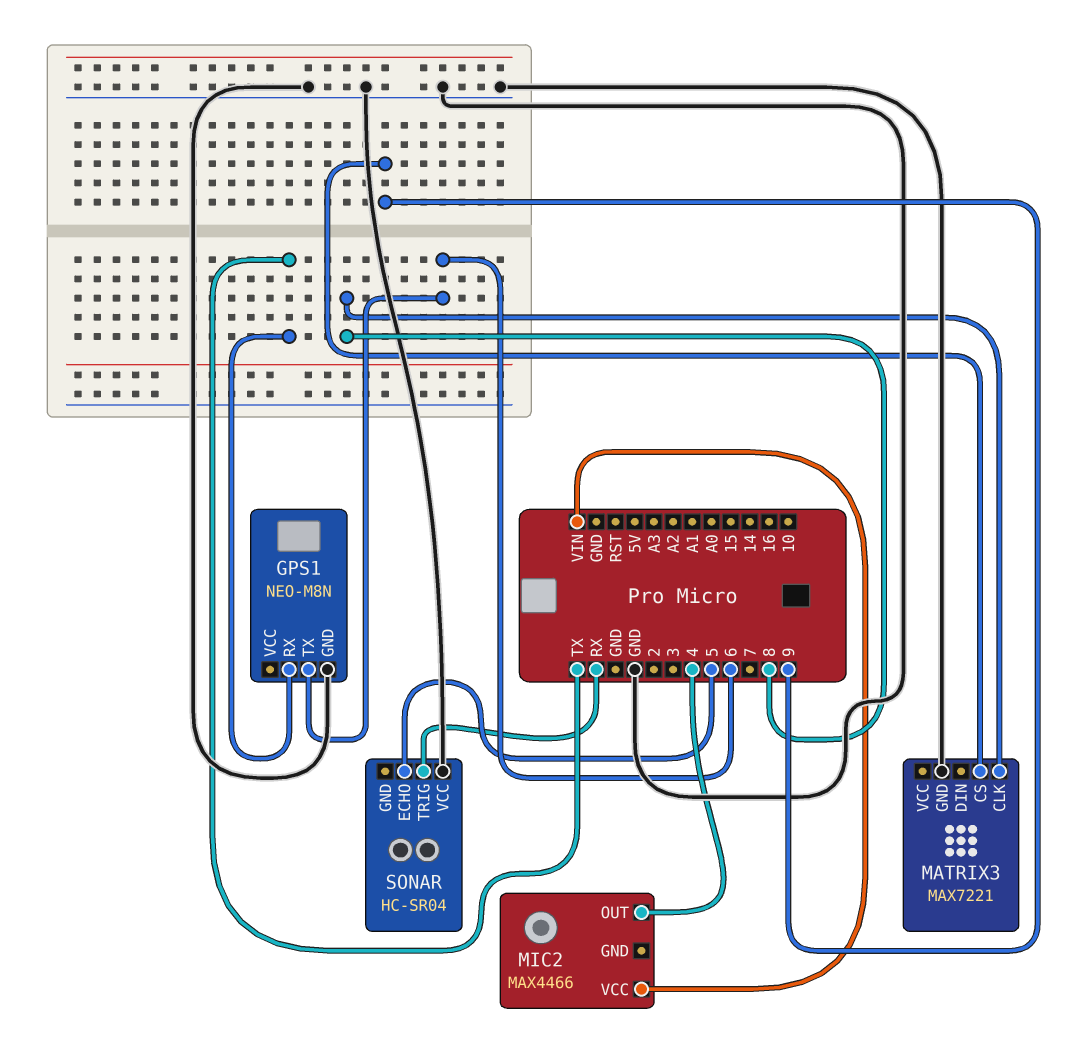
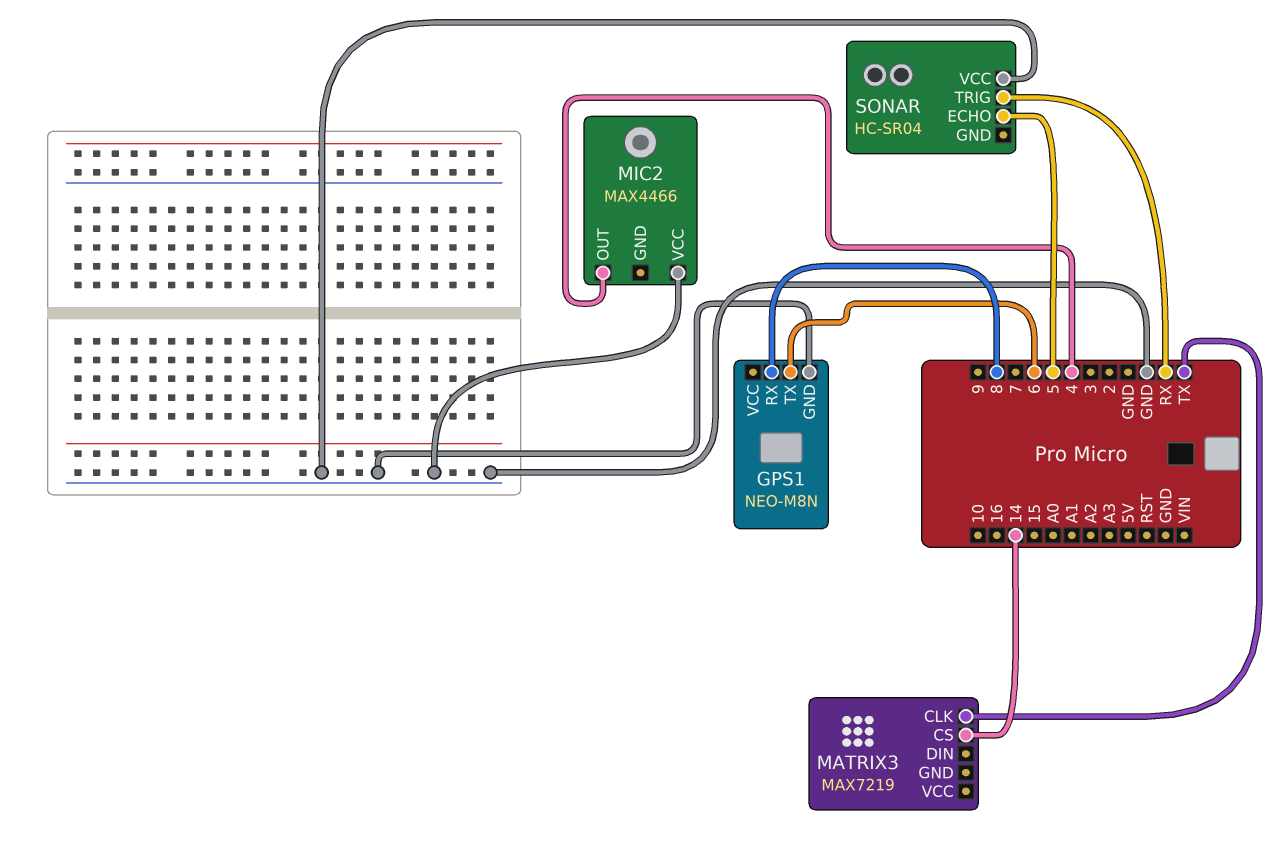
GPS1 pin RX: TX -> 8
MATRIX3: MAX7221 -> MAX7219
MATRIX3 pin CLK: 8 -> TX
MATRIX3 pin CS: 9 -> 14
MATRIX3 pin GND: GND -> none
MIC2 pin VCC: VIN -> GND

